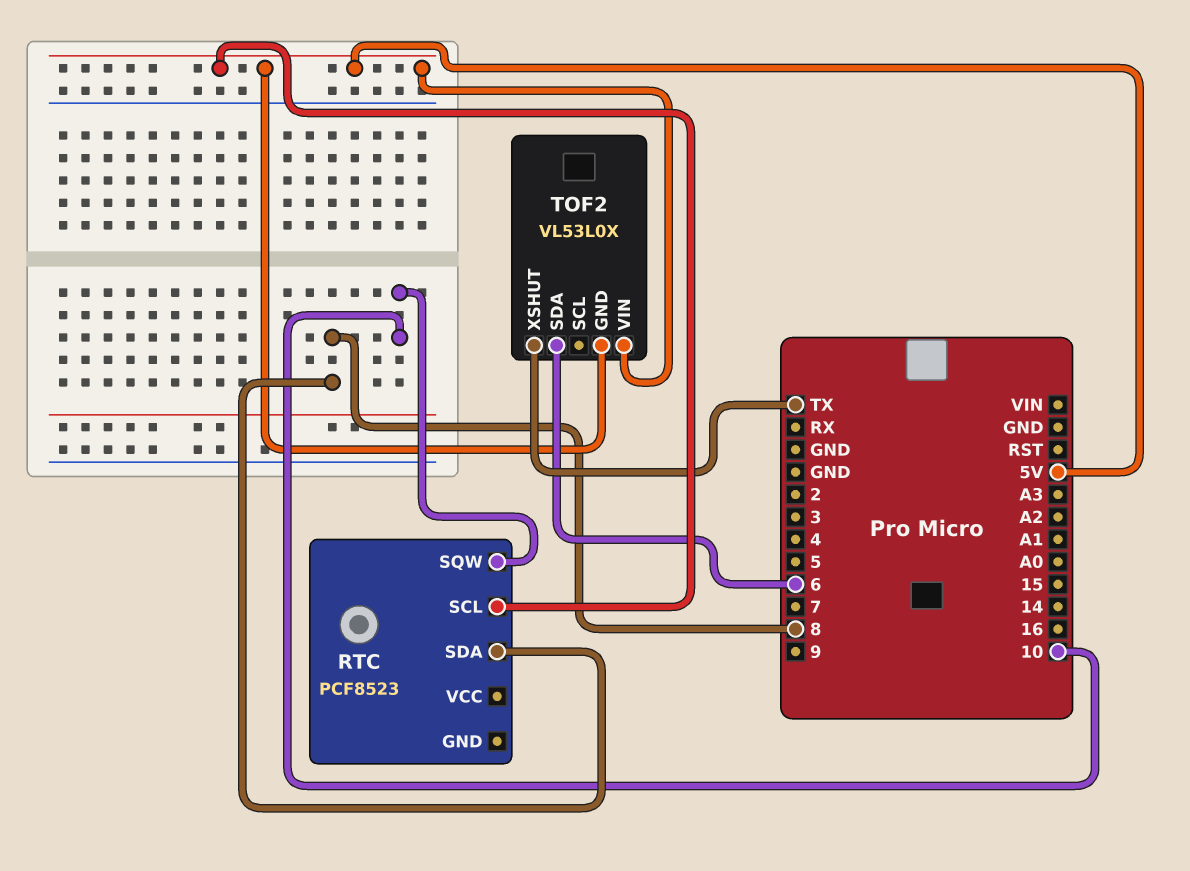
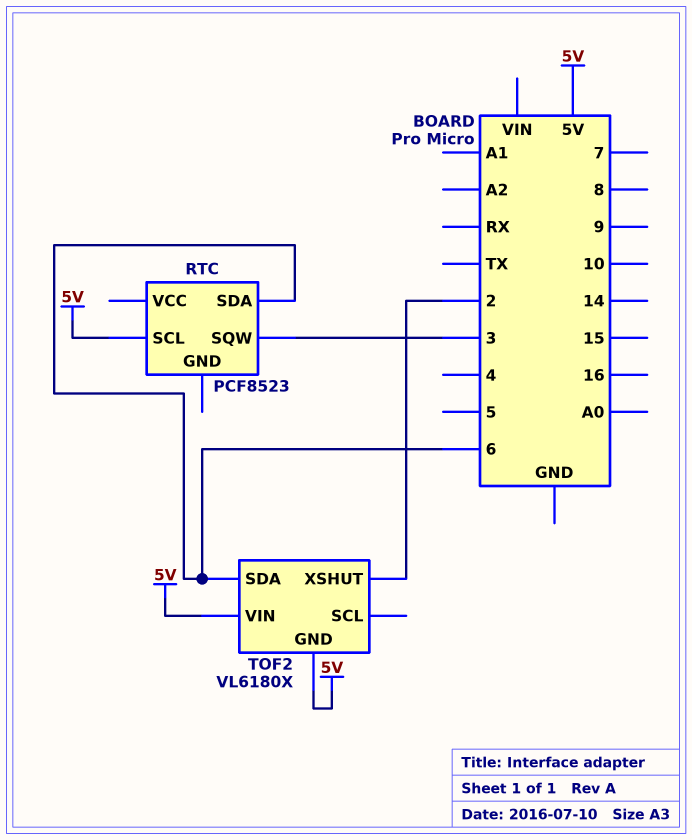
RTC pin SDA: 8 -> 6
RTC pin SQW: 10 -> 3
TOF2: VL53L0X -> VL6180X
TOF2 pin XSHUT: TX -> 2

